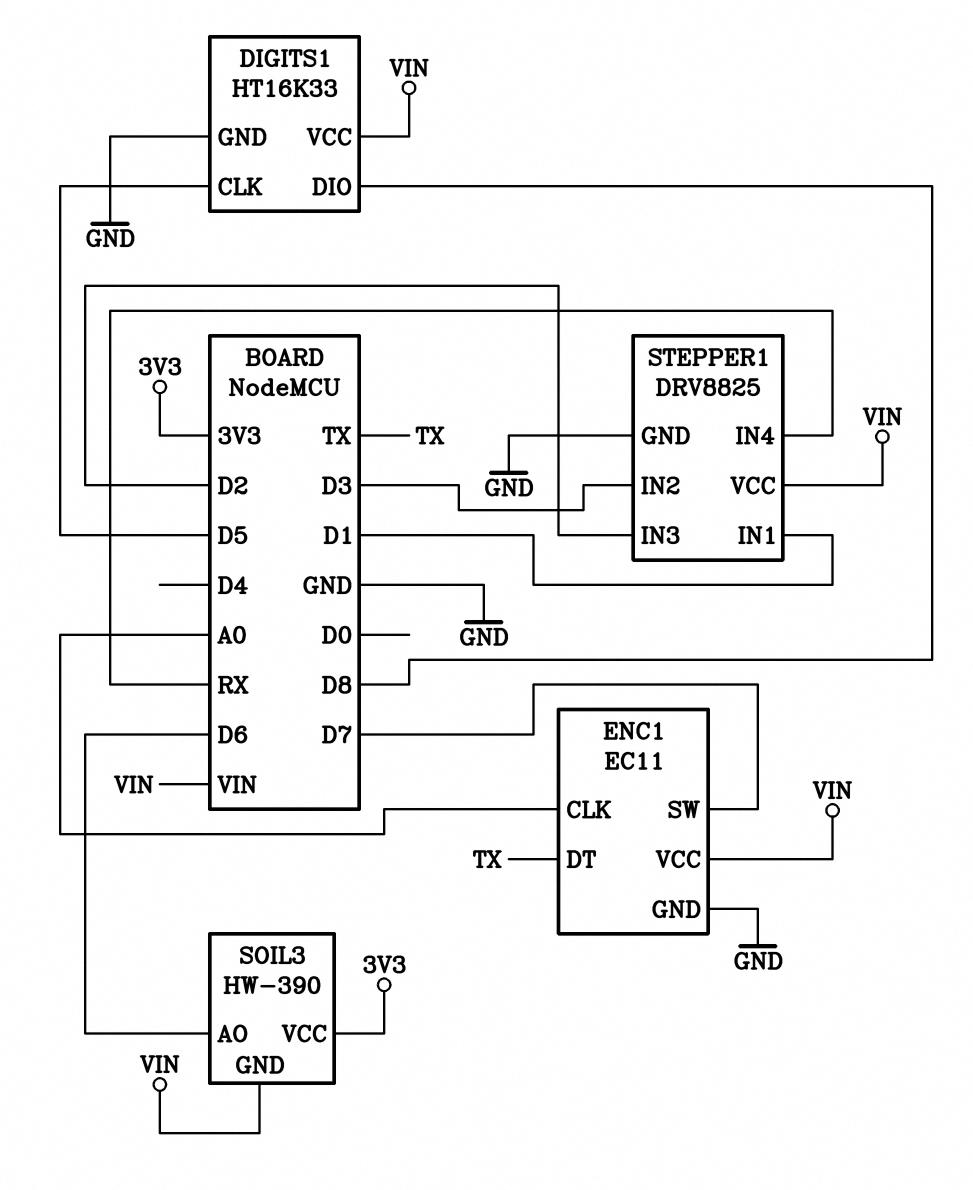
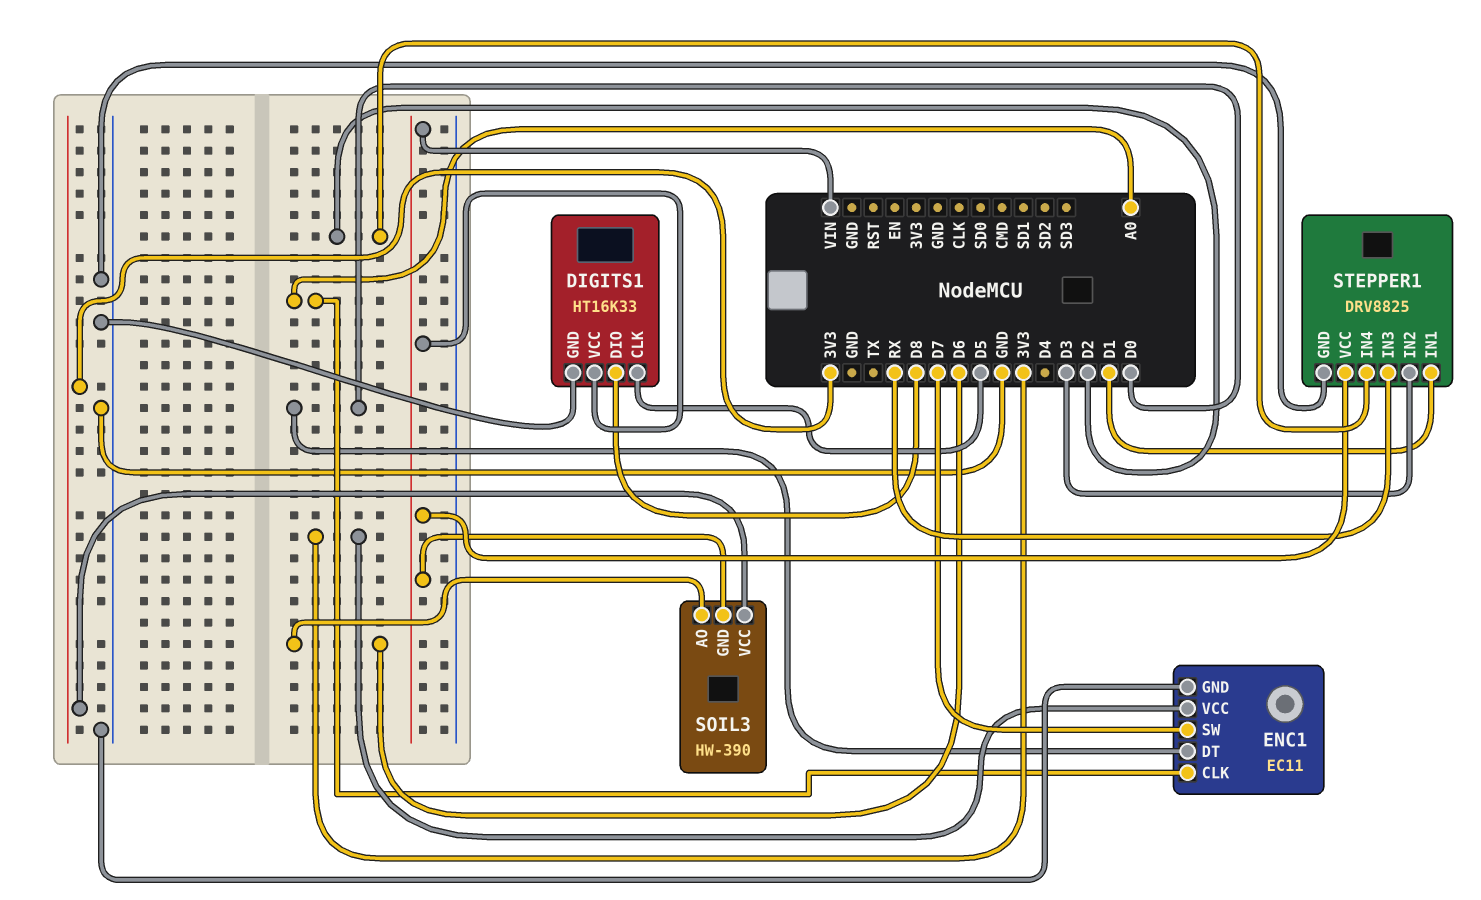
ENC1 pin DT: TX -> D0
ENC1 pin VCC: VIN -> 3V3
STEPPER1 pin IN3: D2 -> RX
STEPPER1 pin IN4: RX -> D2

